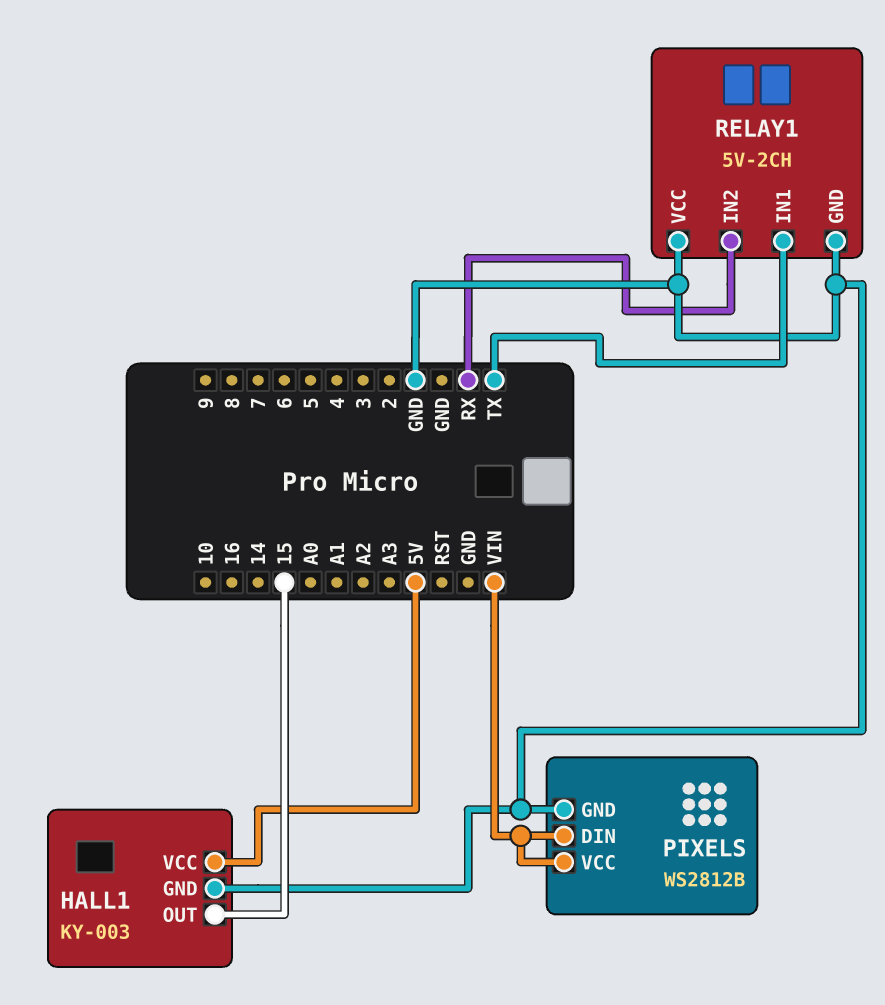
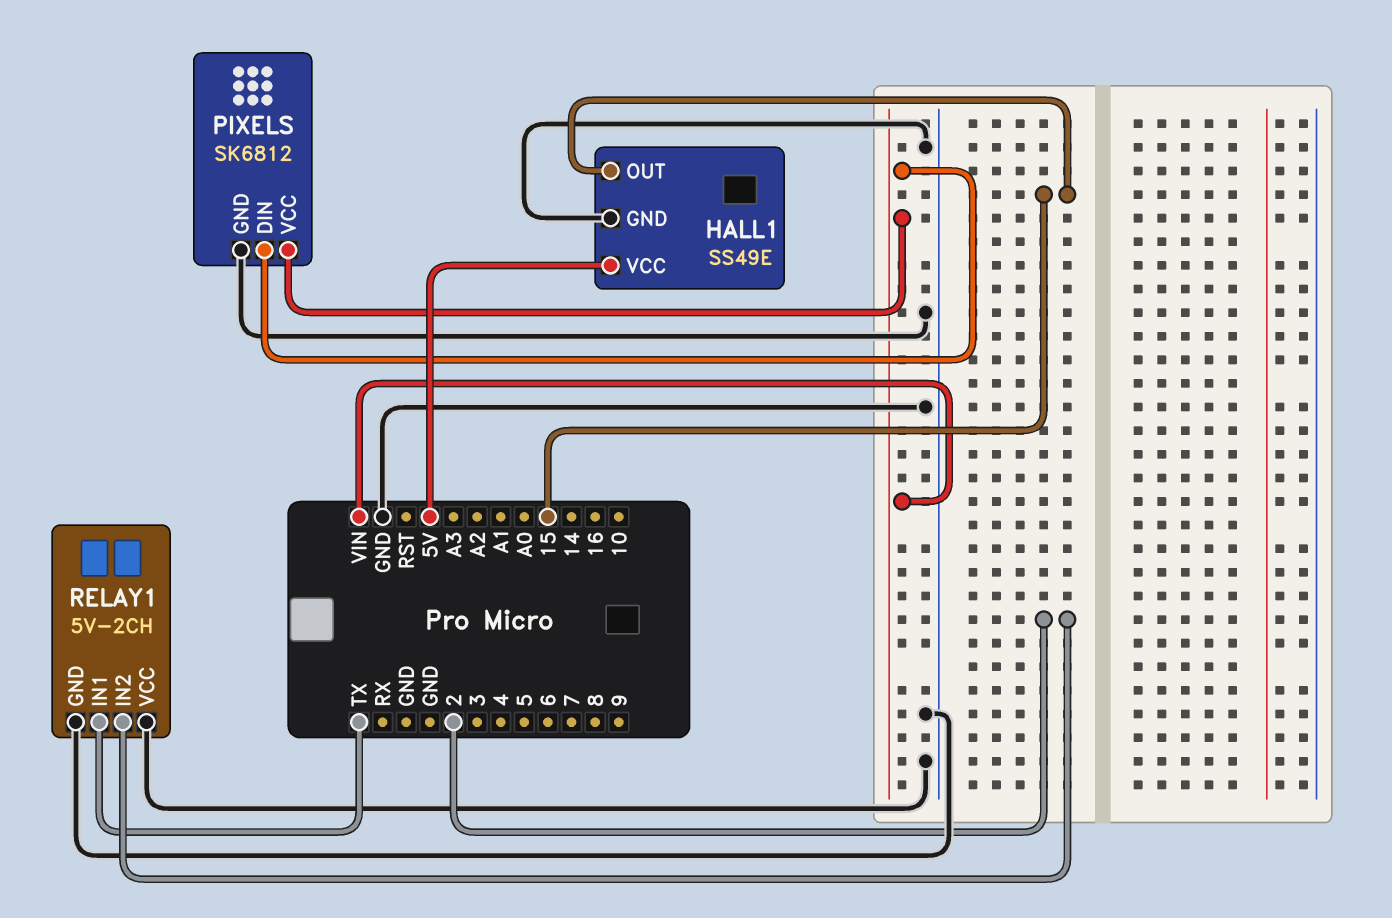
HALL1: KY-003 -> SS49E
PIXELS: WS2812B -> SK6812
RELAY1 pin IN2: RX -> 2

